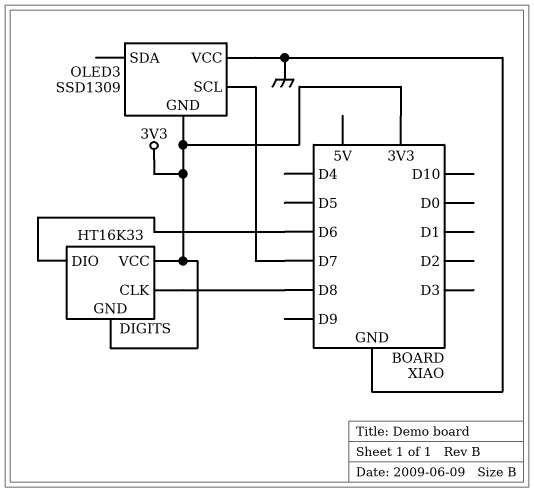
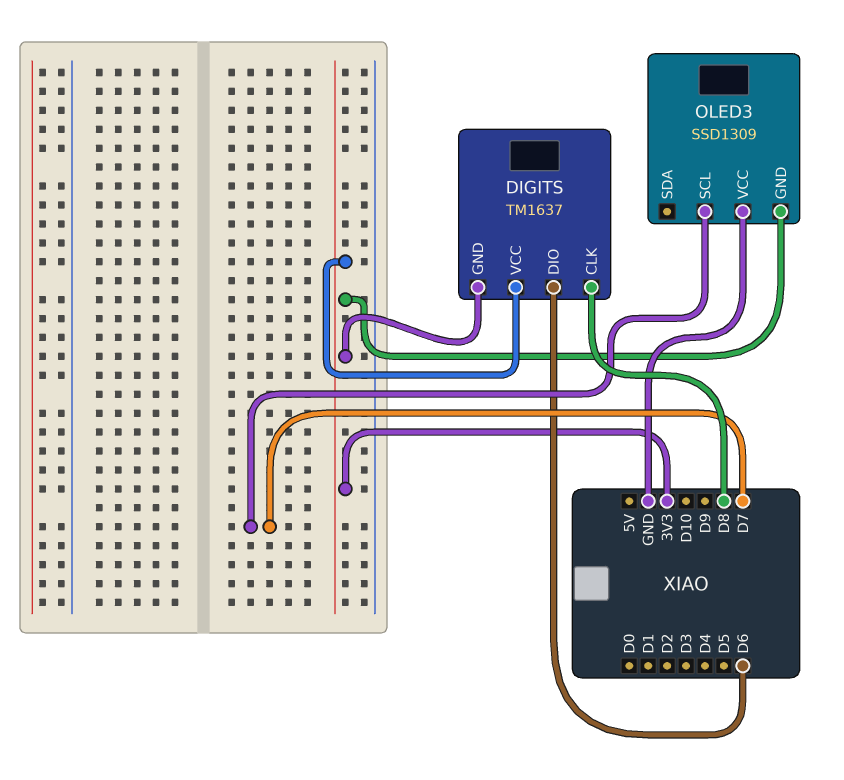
DIGITS: HT16K33 -> TM1637

